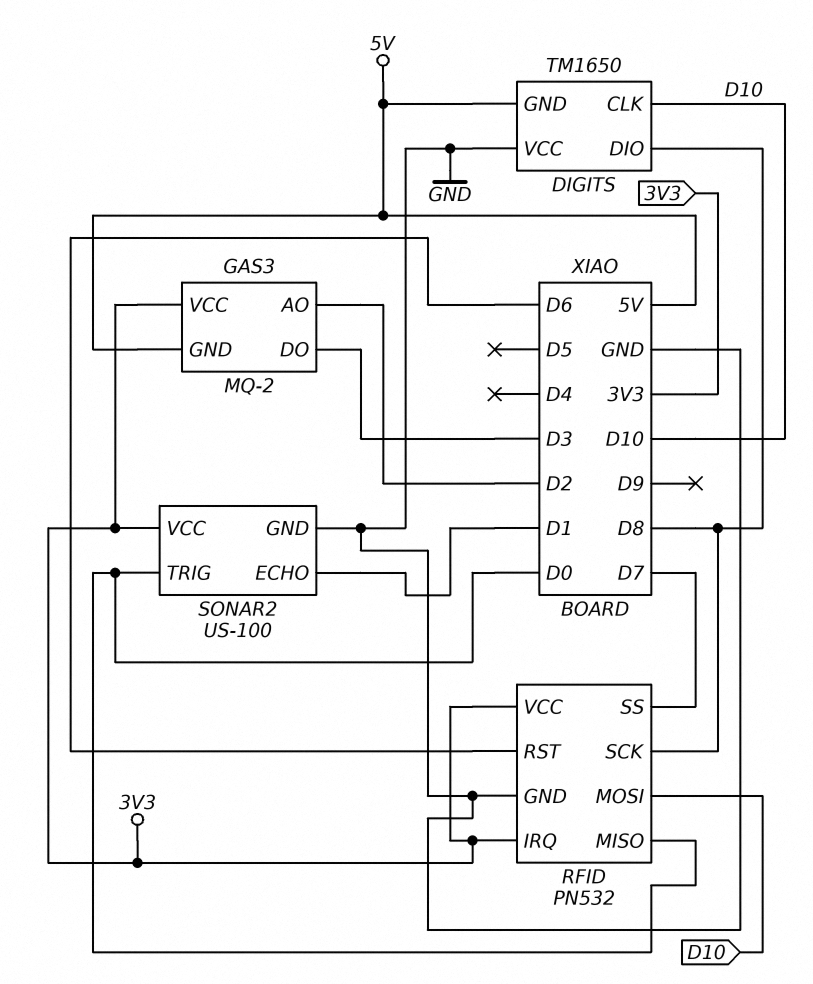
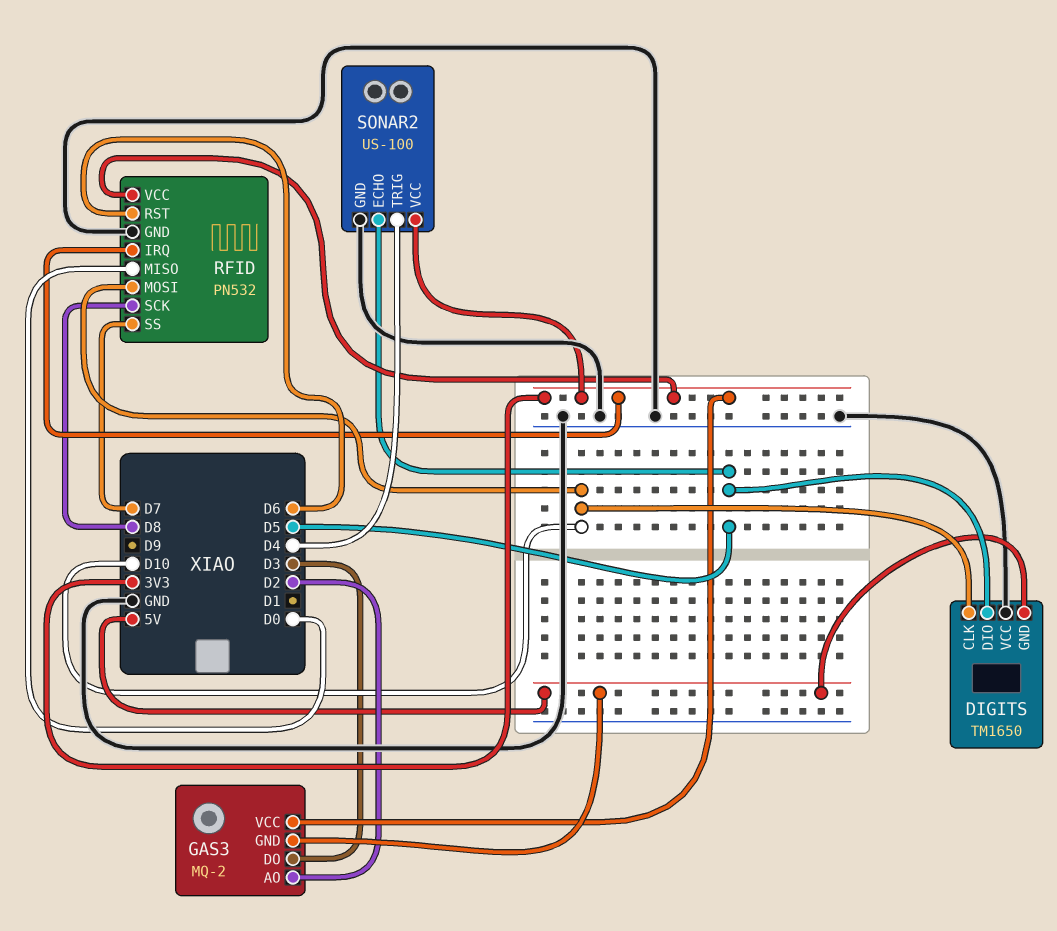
DIGITS pin DIO: D8 -> D5
SONAR2 pin ECHO: D1 -> D5
SONAR2 pin TRIG: D0 -> D4

